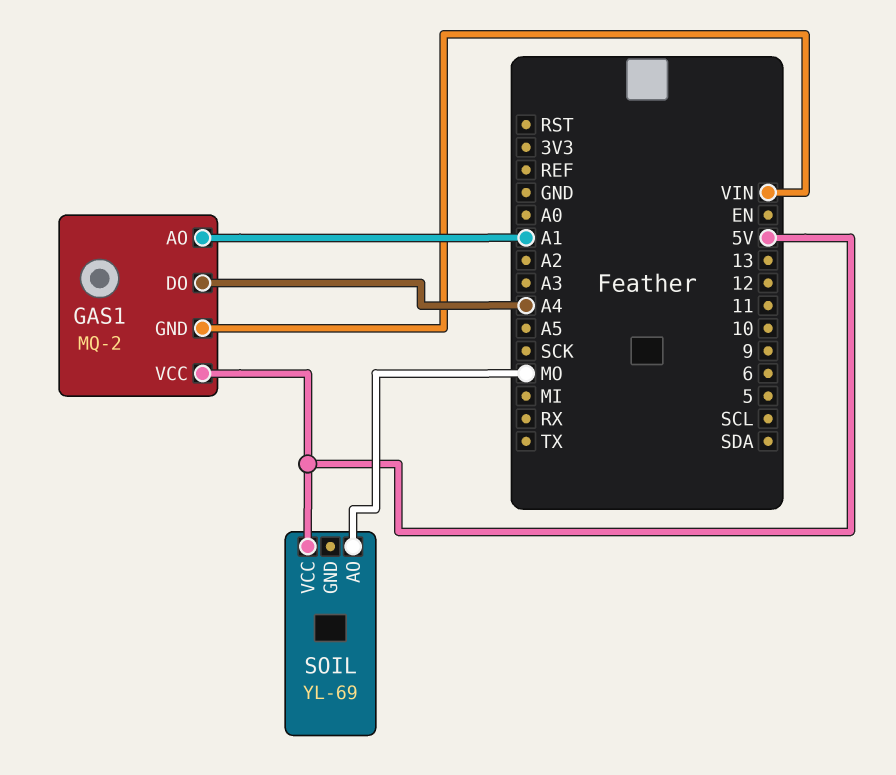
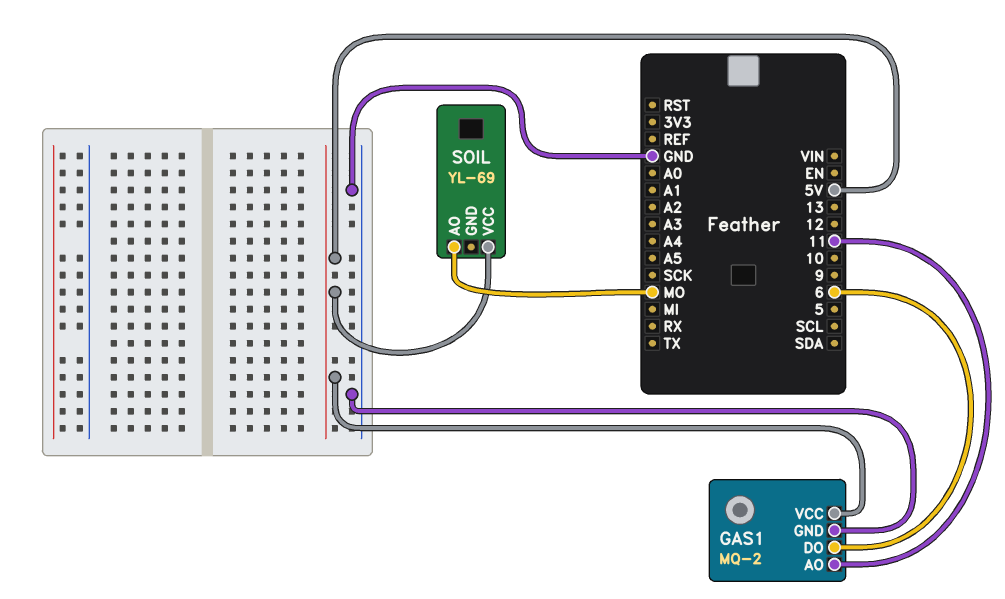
GAS1 pin AO: A1 -> 11
GAS1 pin DO: A4 -> 6
GAS1 pin GND: VIN -> GND

